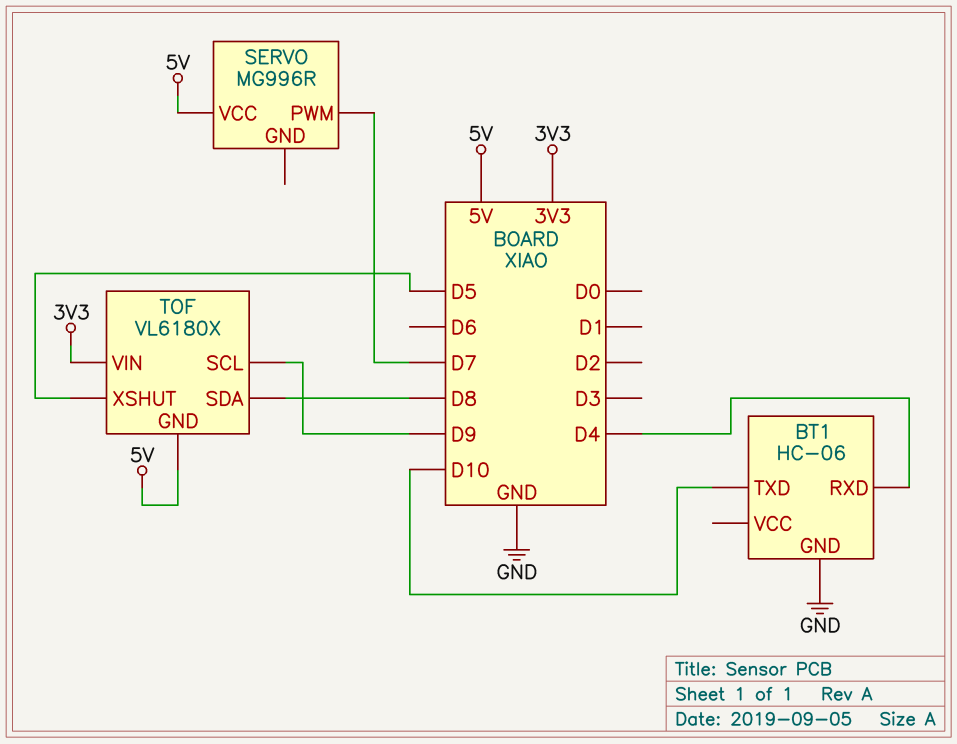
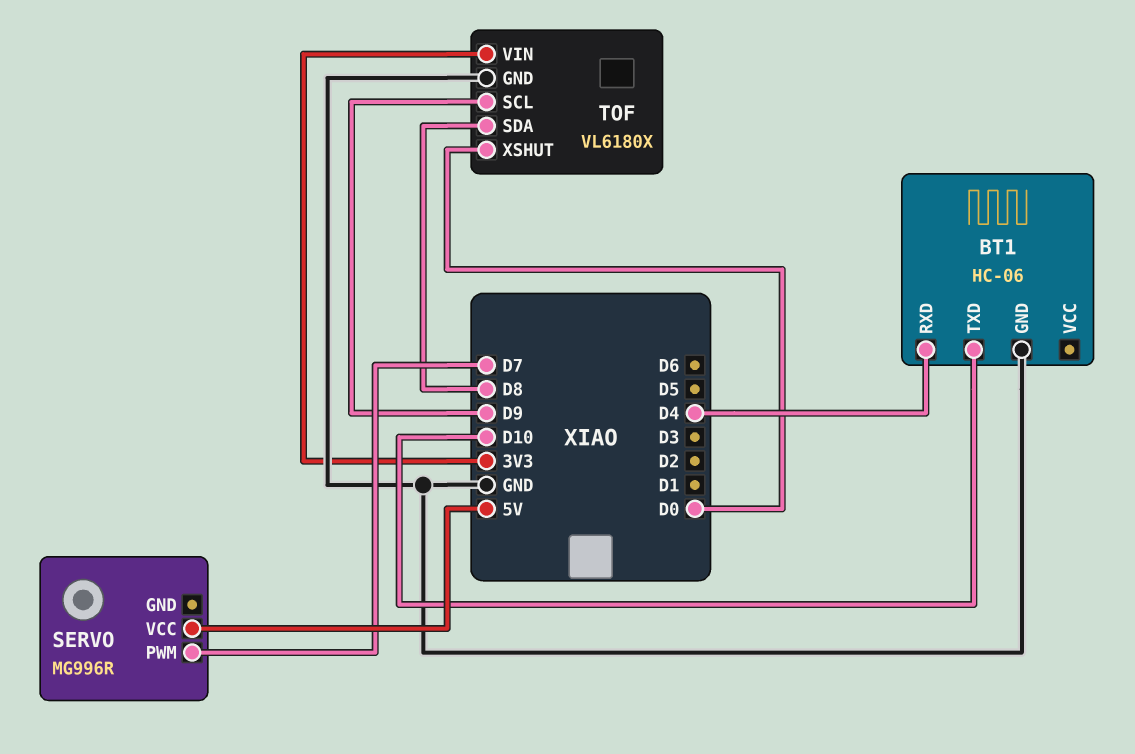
TOF pin GND: 5V -> GND
TOF pin XSHUT: D5 -> D0

